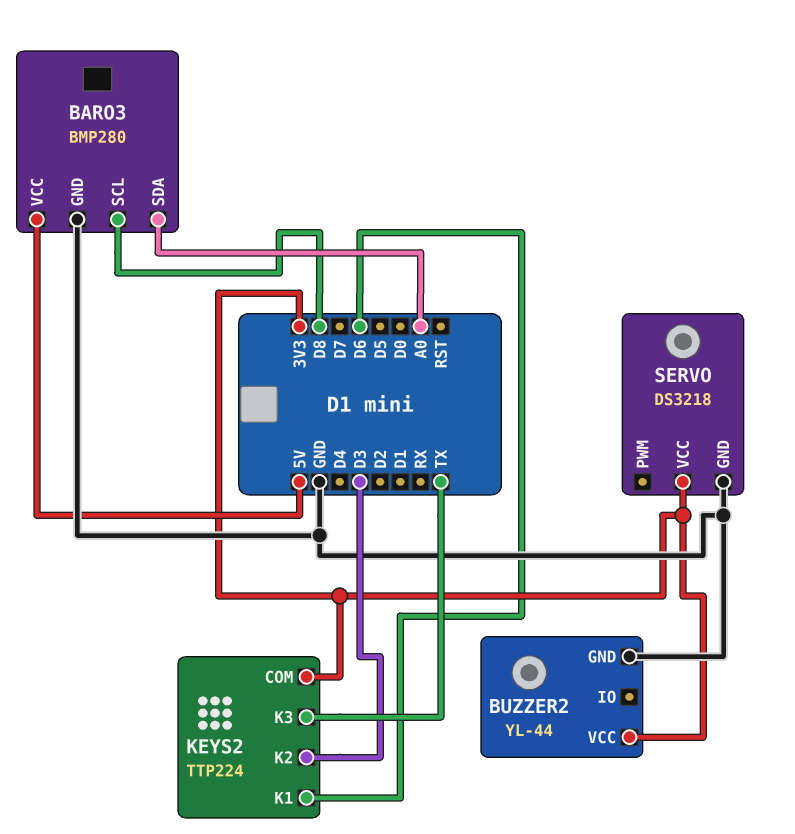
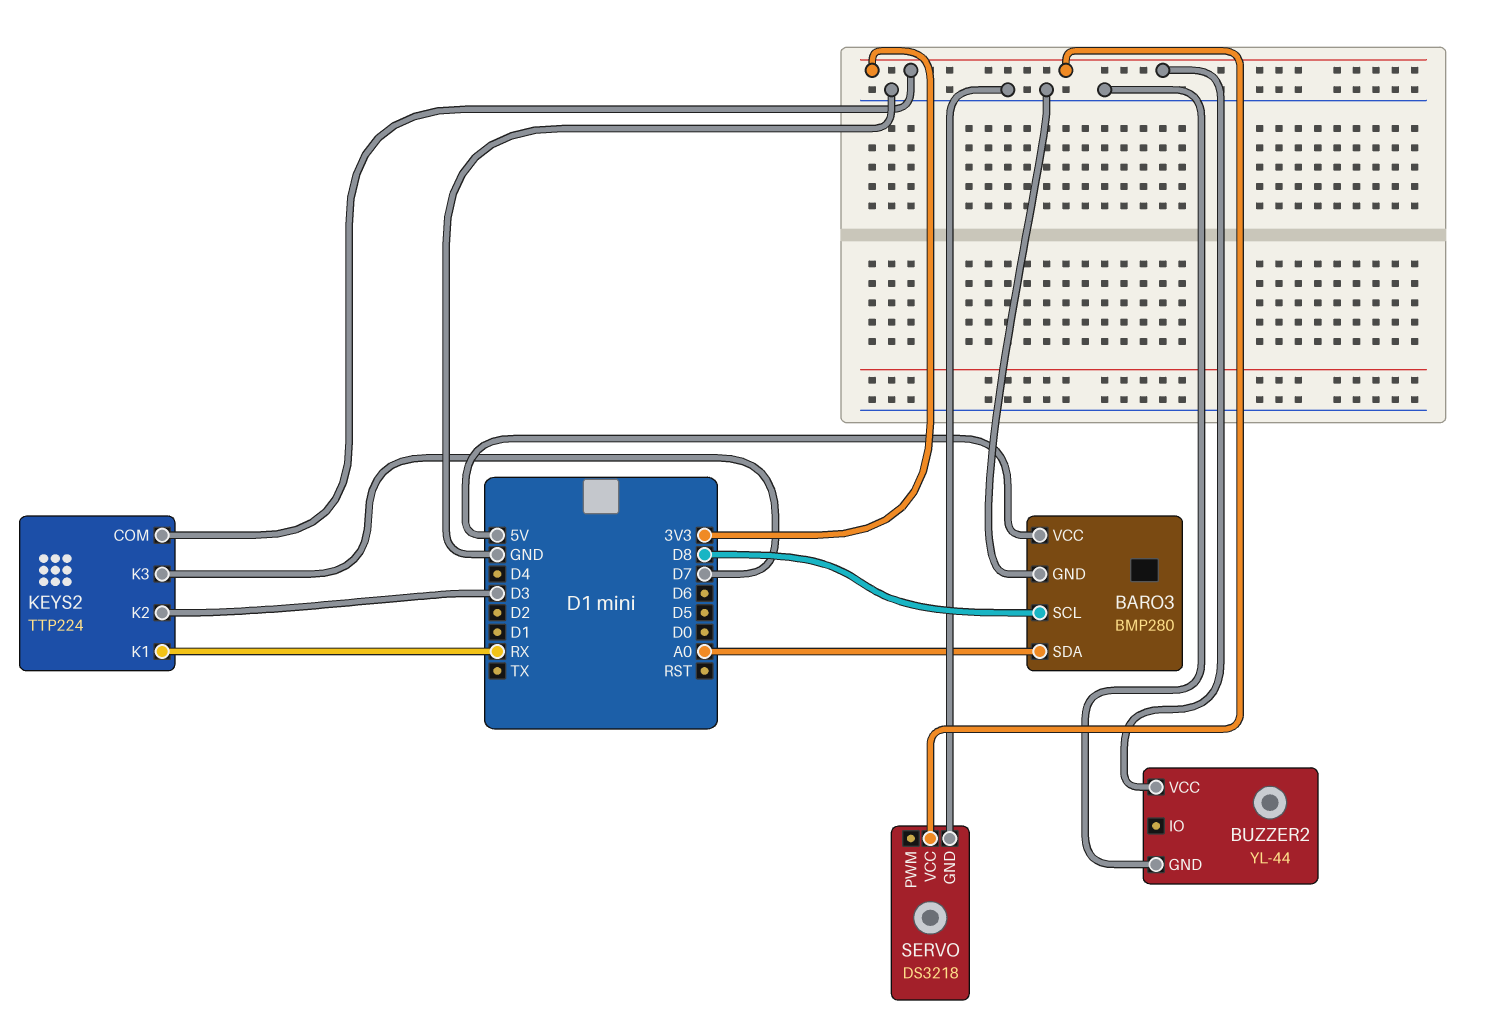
KEYS2 pin K1: D6 -> RX
KEYS2 pin K3: TX -> D7

